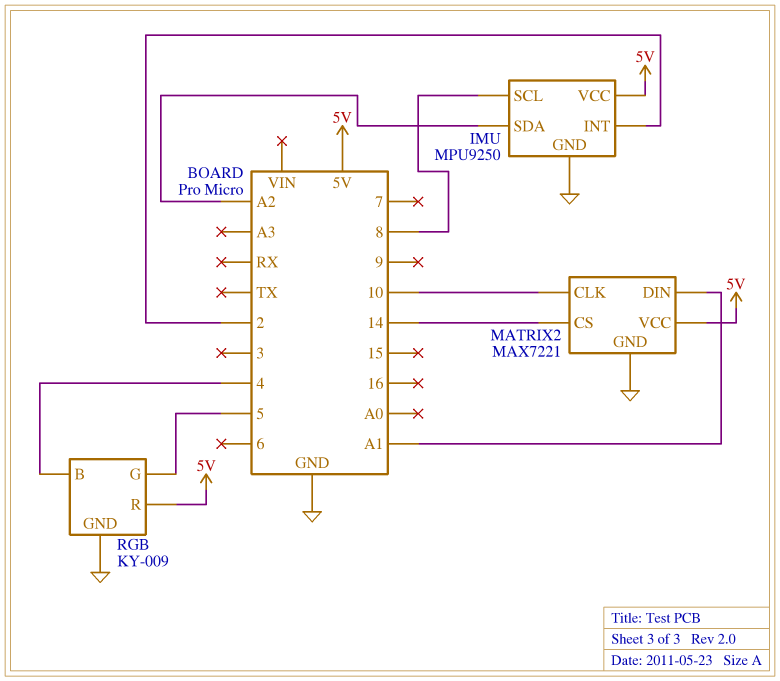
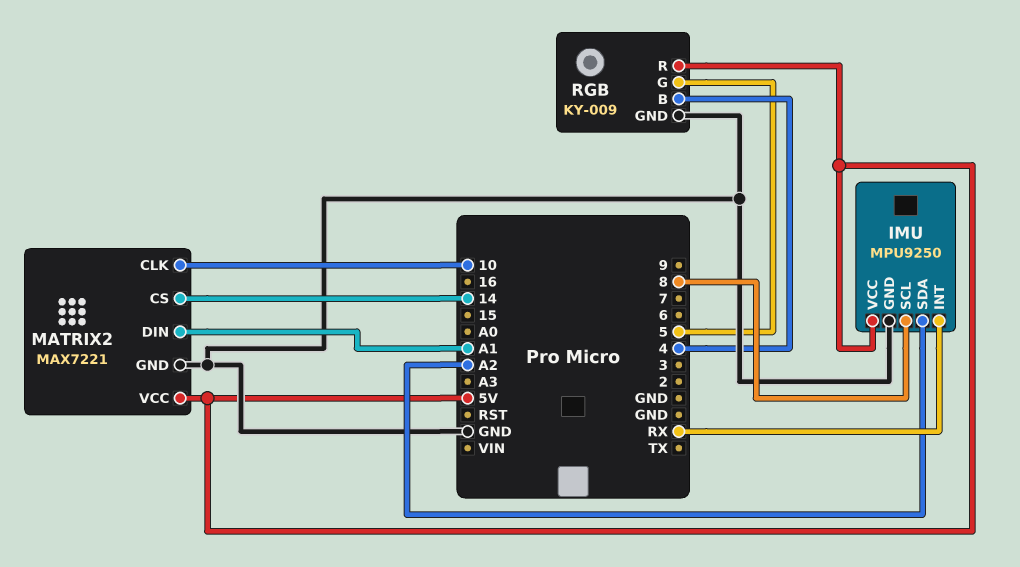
IMU pin INT: 2 -> RX

